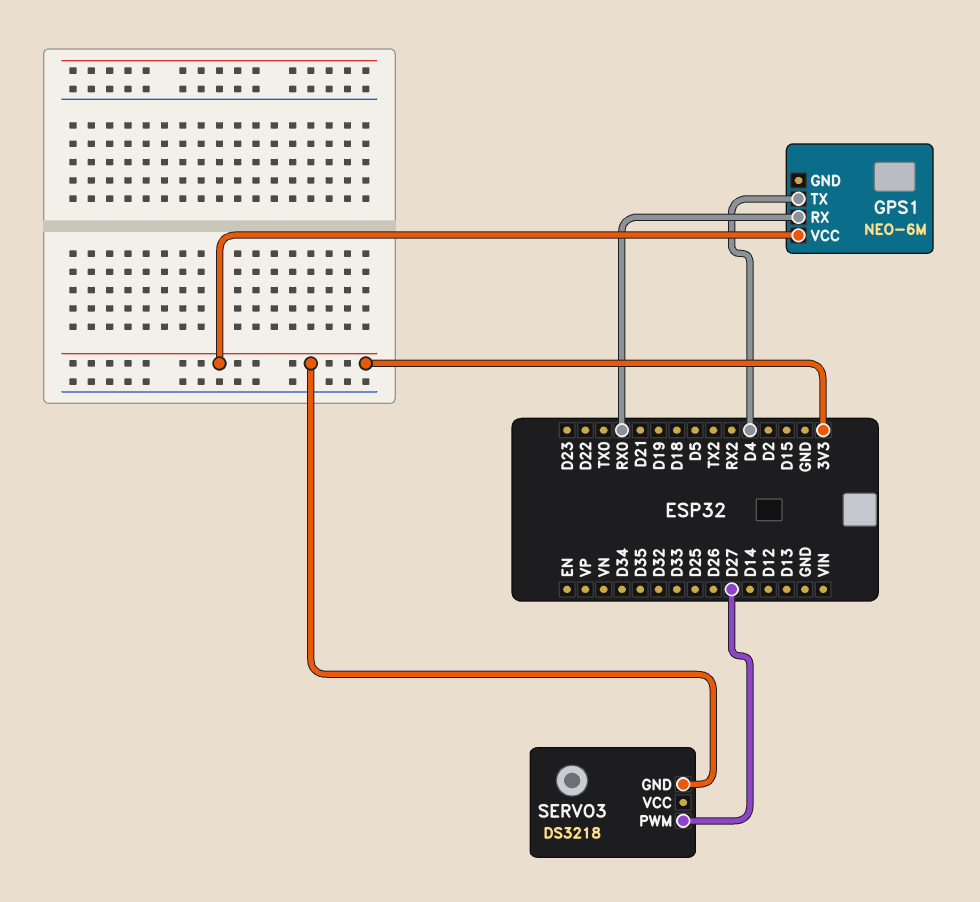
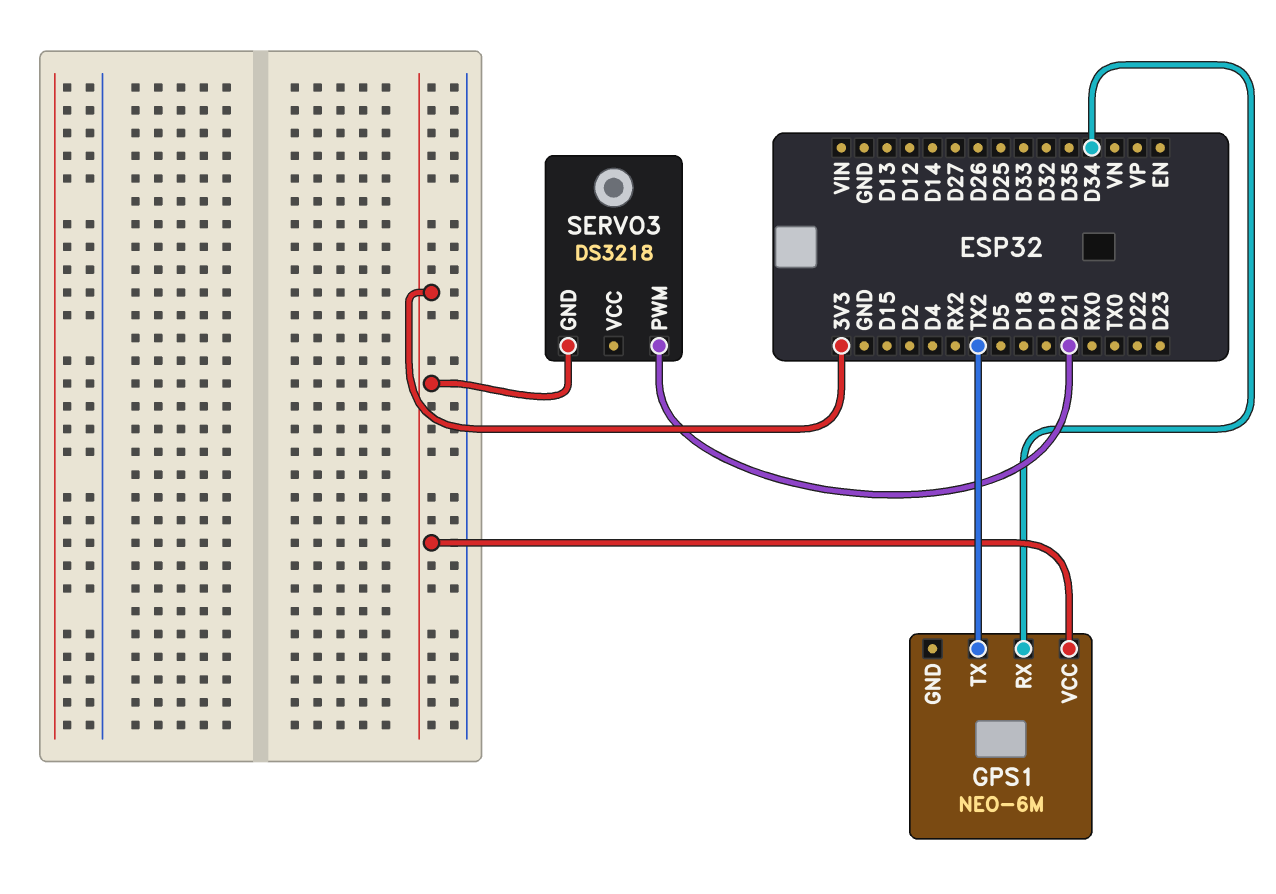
GPS1 pin RX: RX0 -> D34
GPS1 pin TX: D4 -> TX2
SERVO3 pin PWM: D27 -> D21

